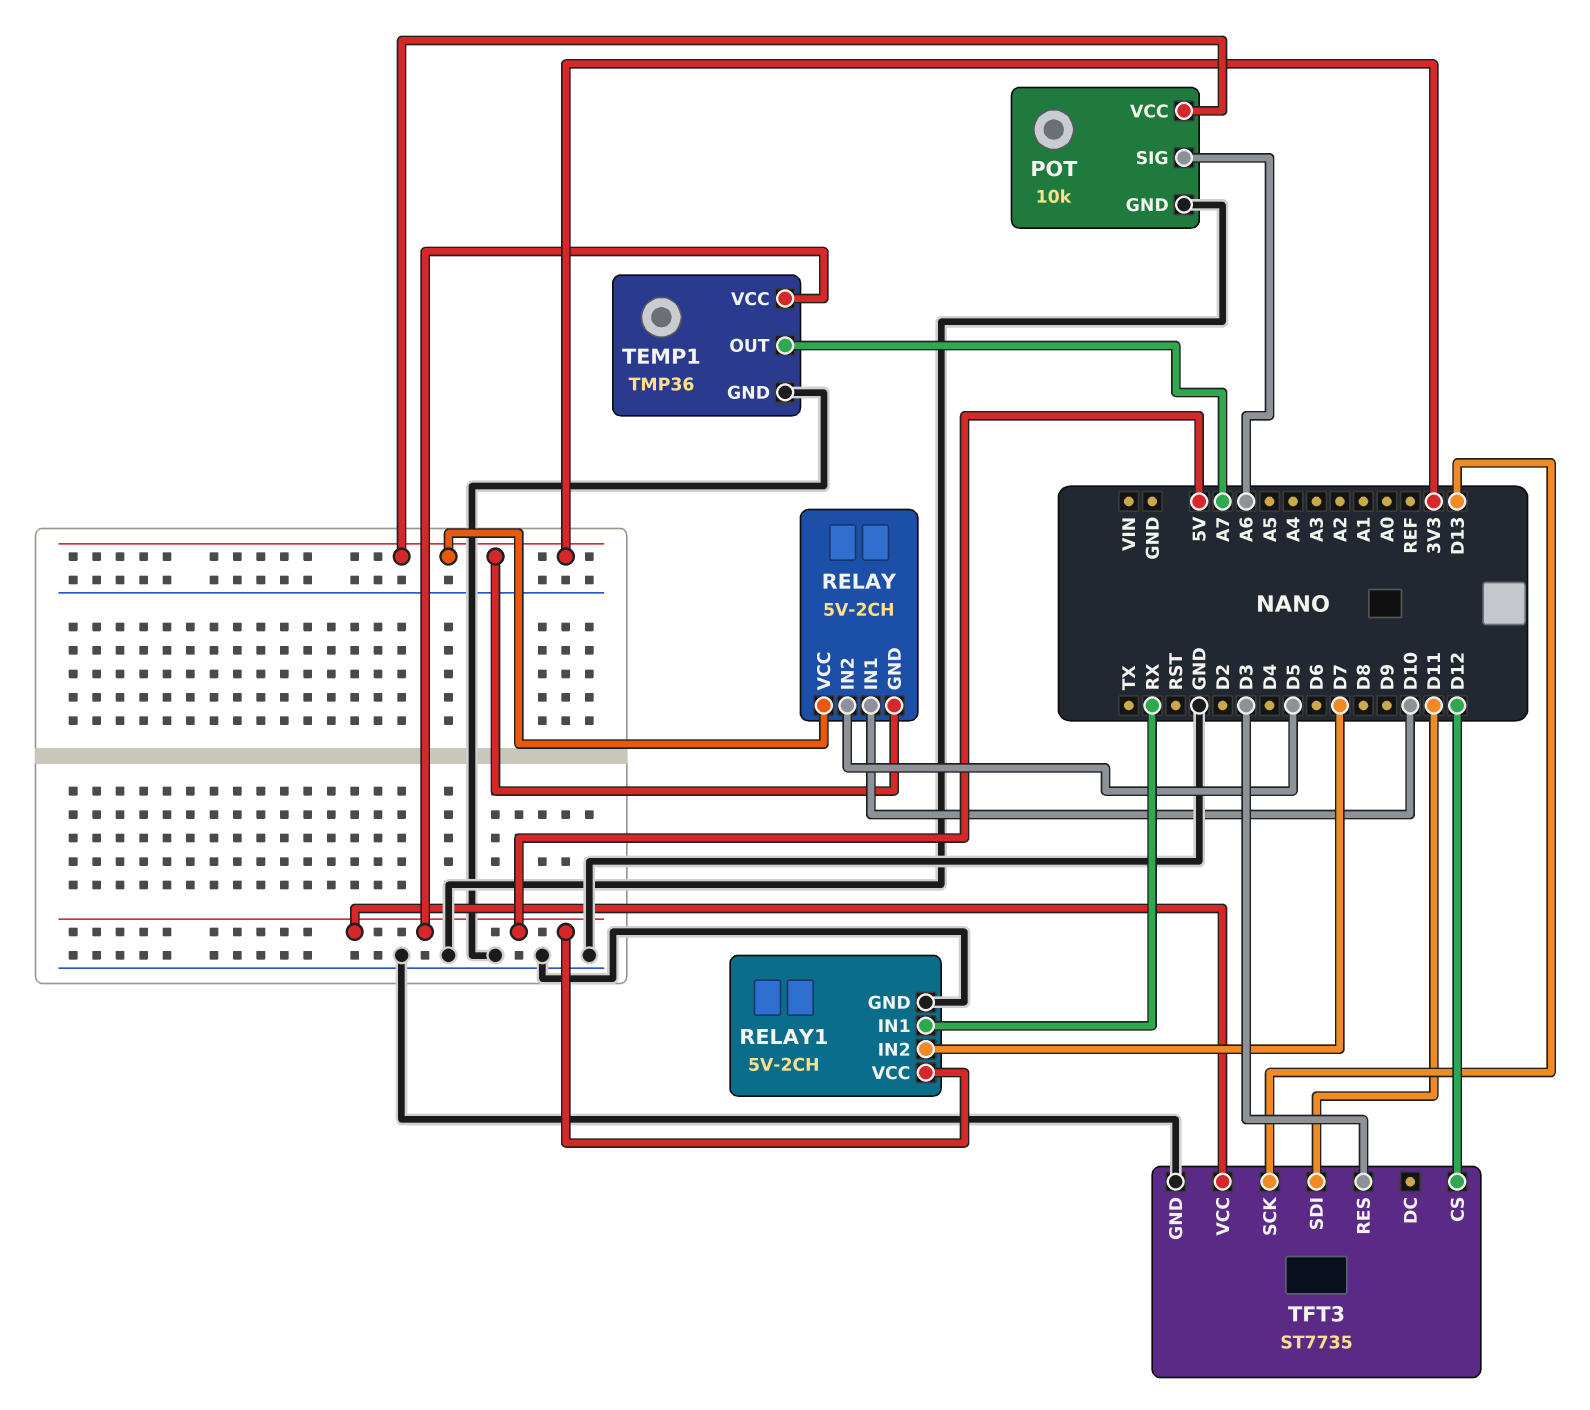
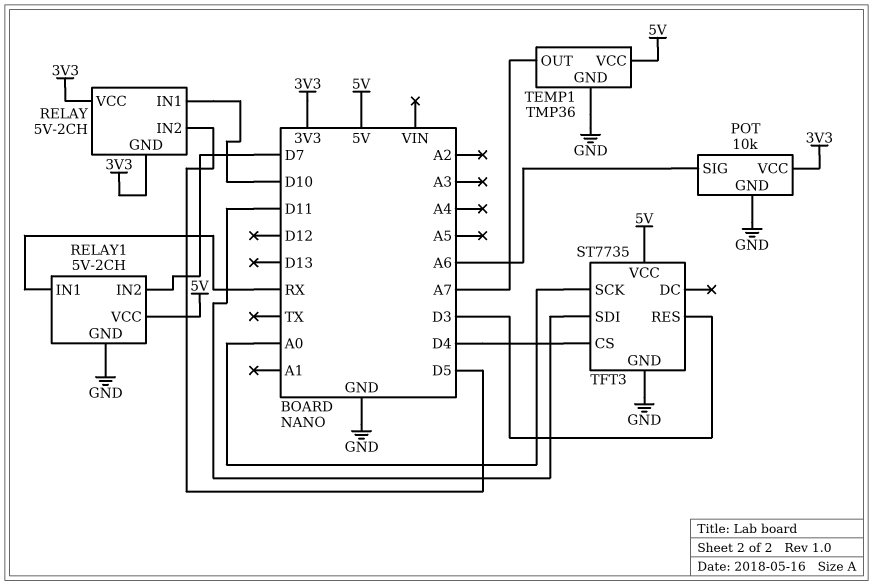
TFT3 pin CS: D12 -> D4
TFT3 pin SCK: D13 -> A0

